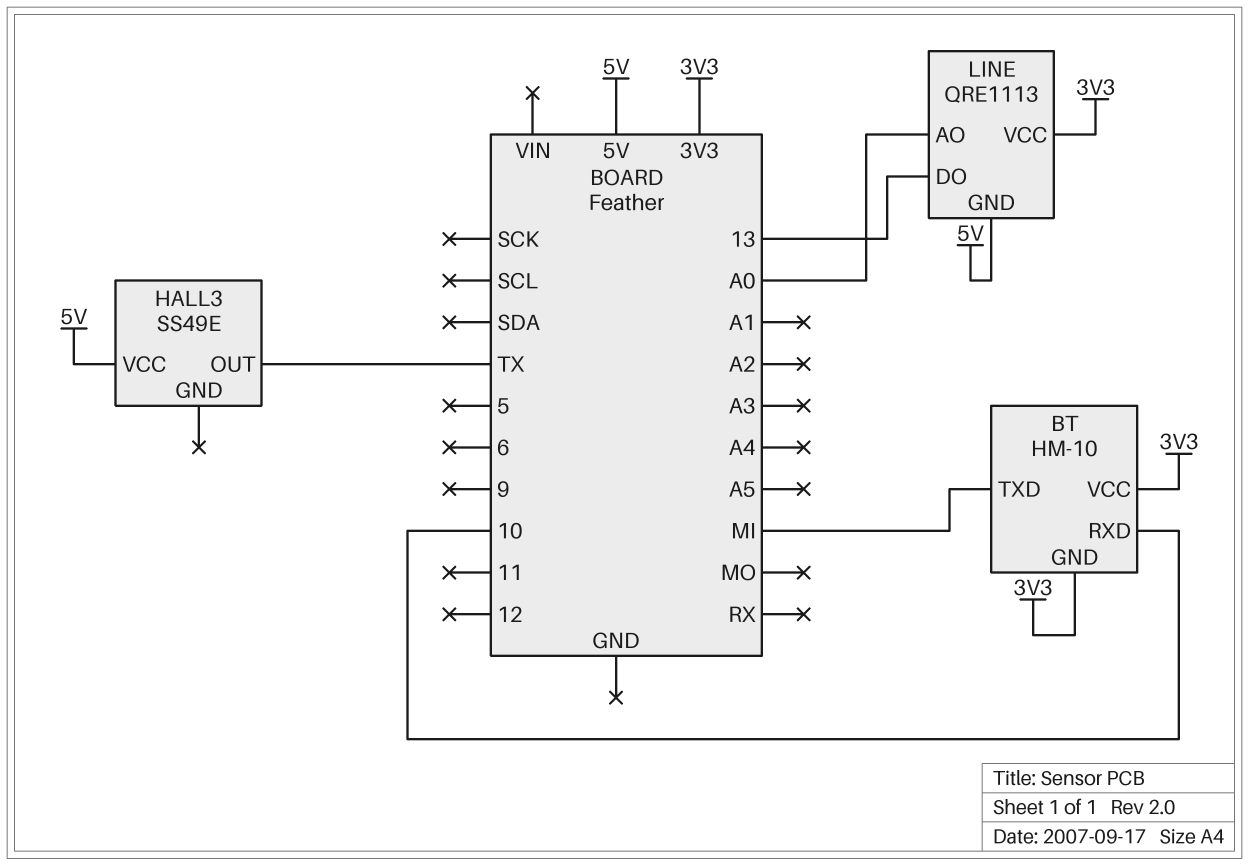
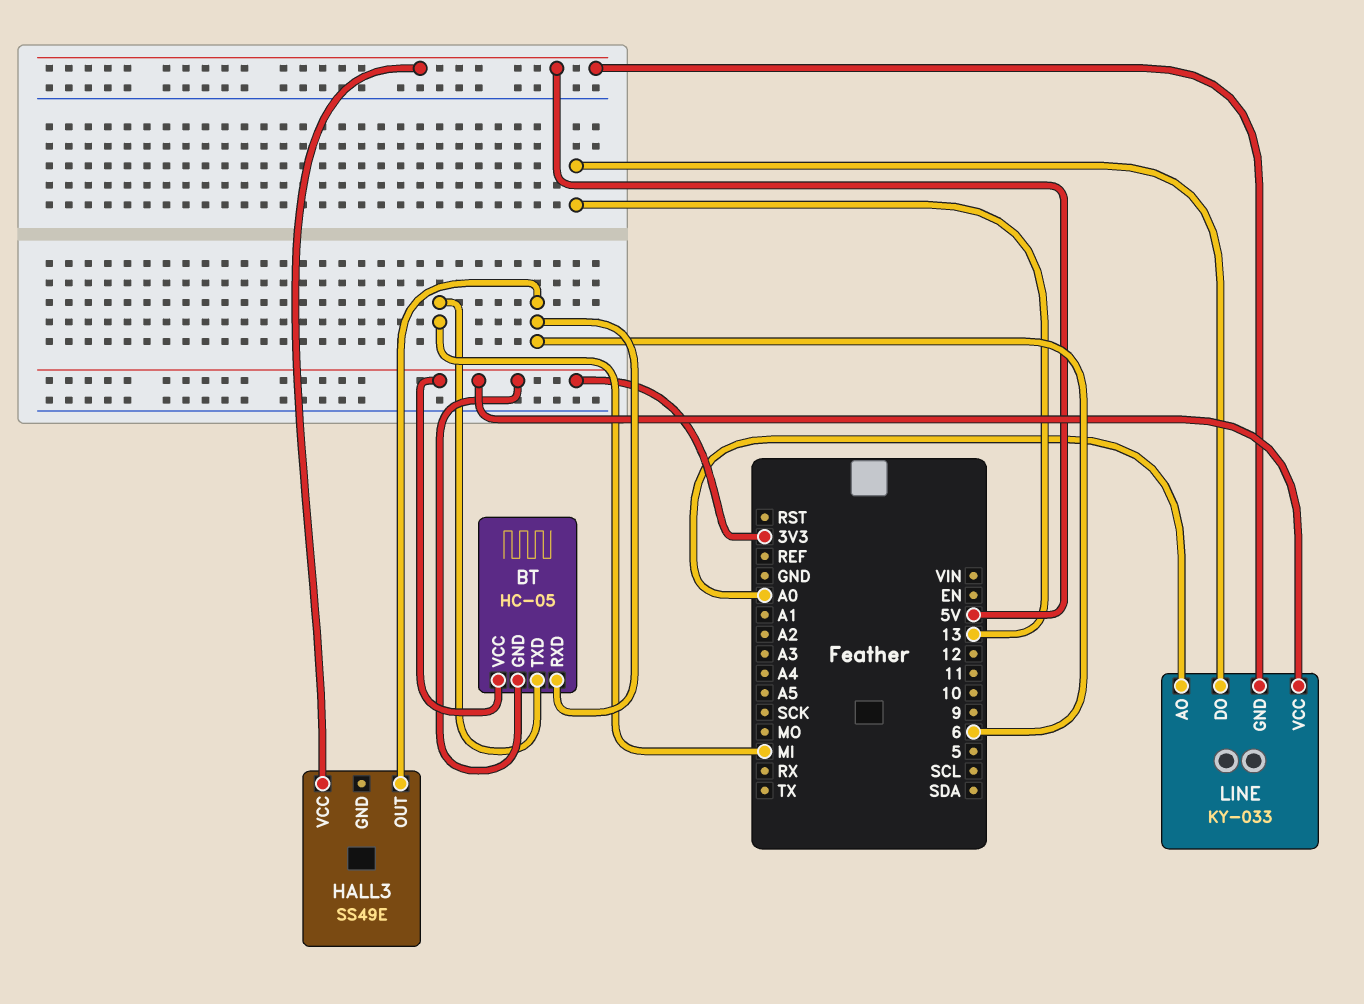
BT: HM-10 -> HC-05
BT pin RXD: 10 -> 6
HALL3 pin OUT: TX -> 6
LINE: QRE1113 -> KY-033

